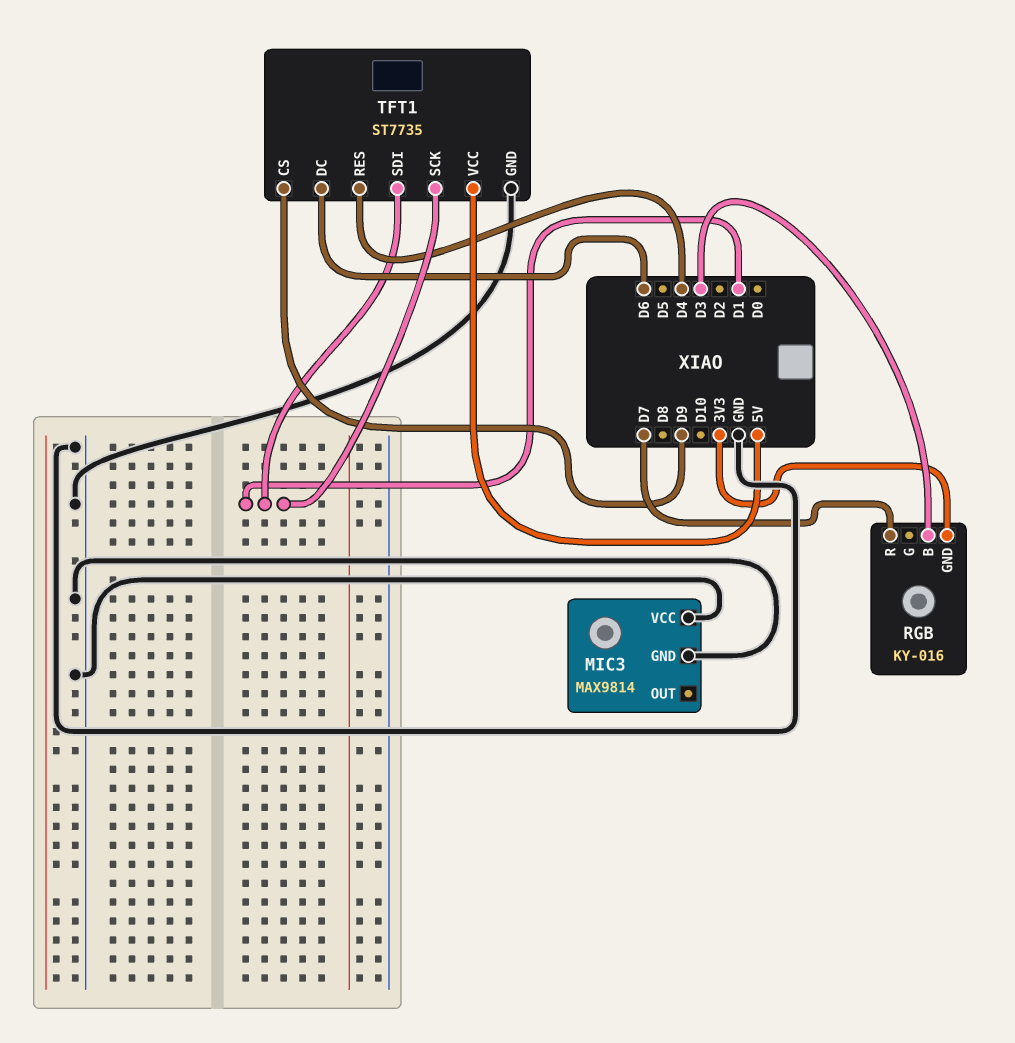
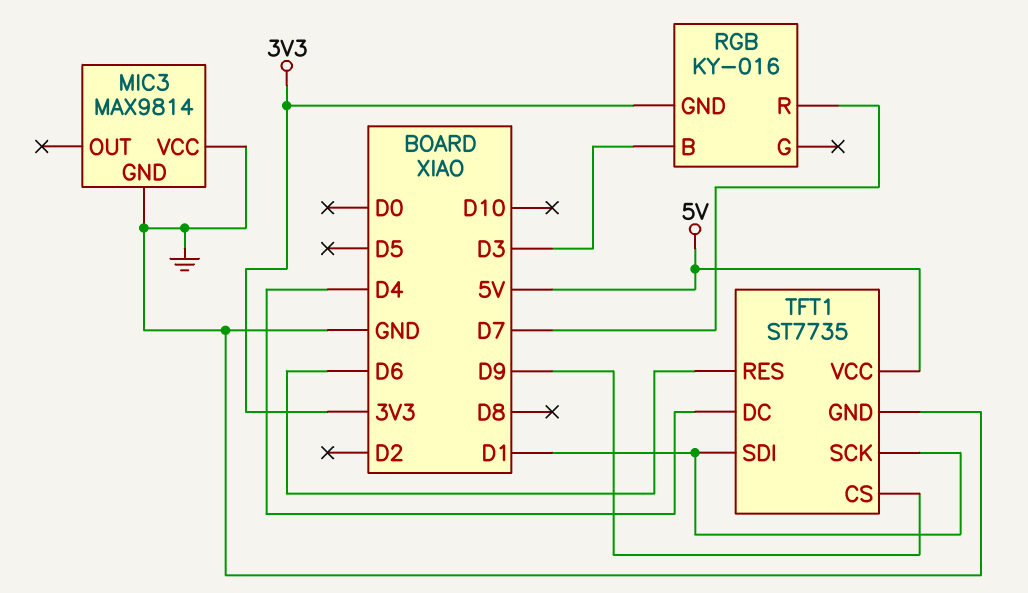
TFT1 pin DC: D6 -> D4
TFT1 pin RES: D4 -> D6

